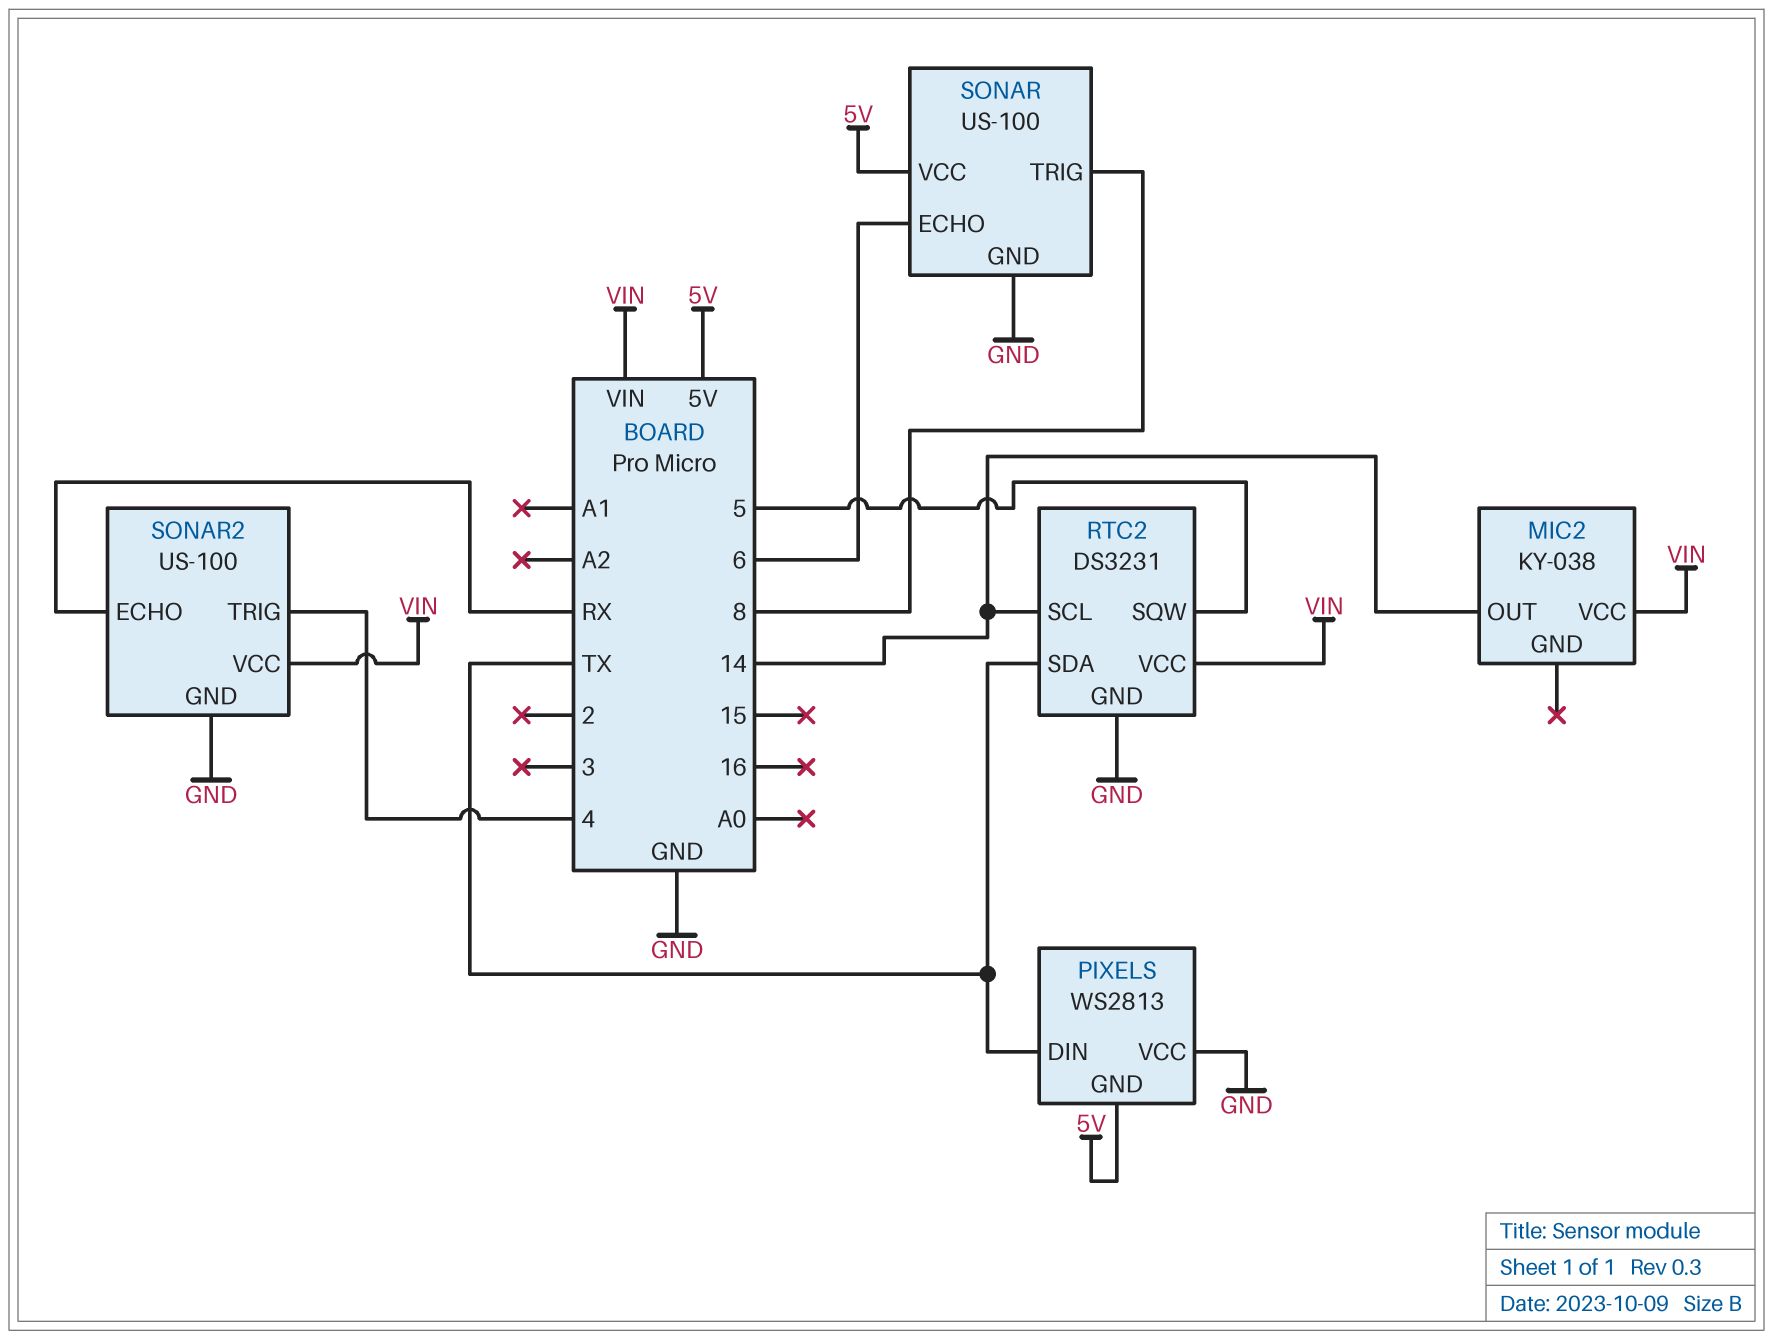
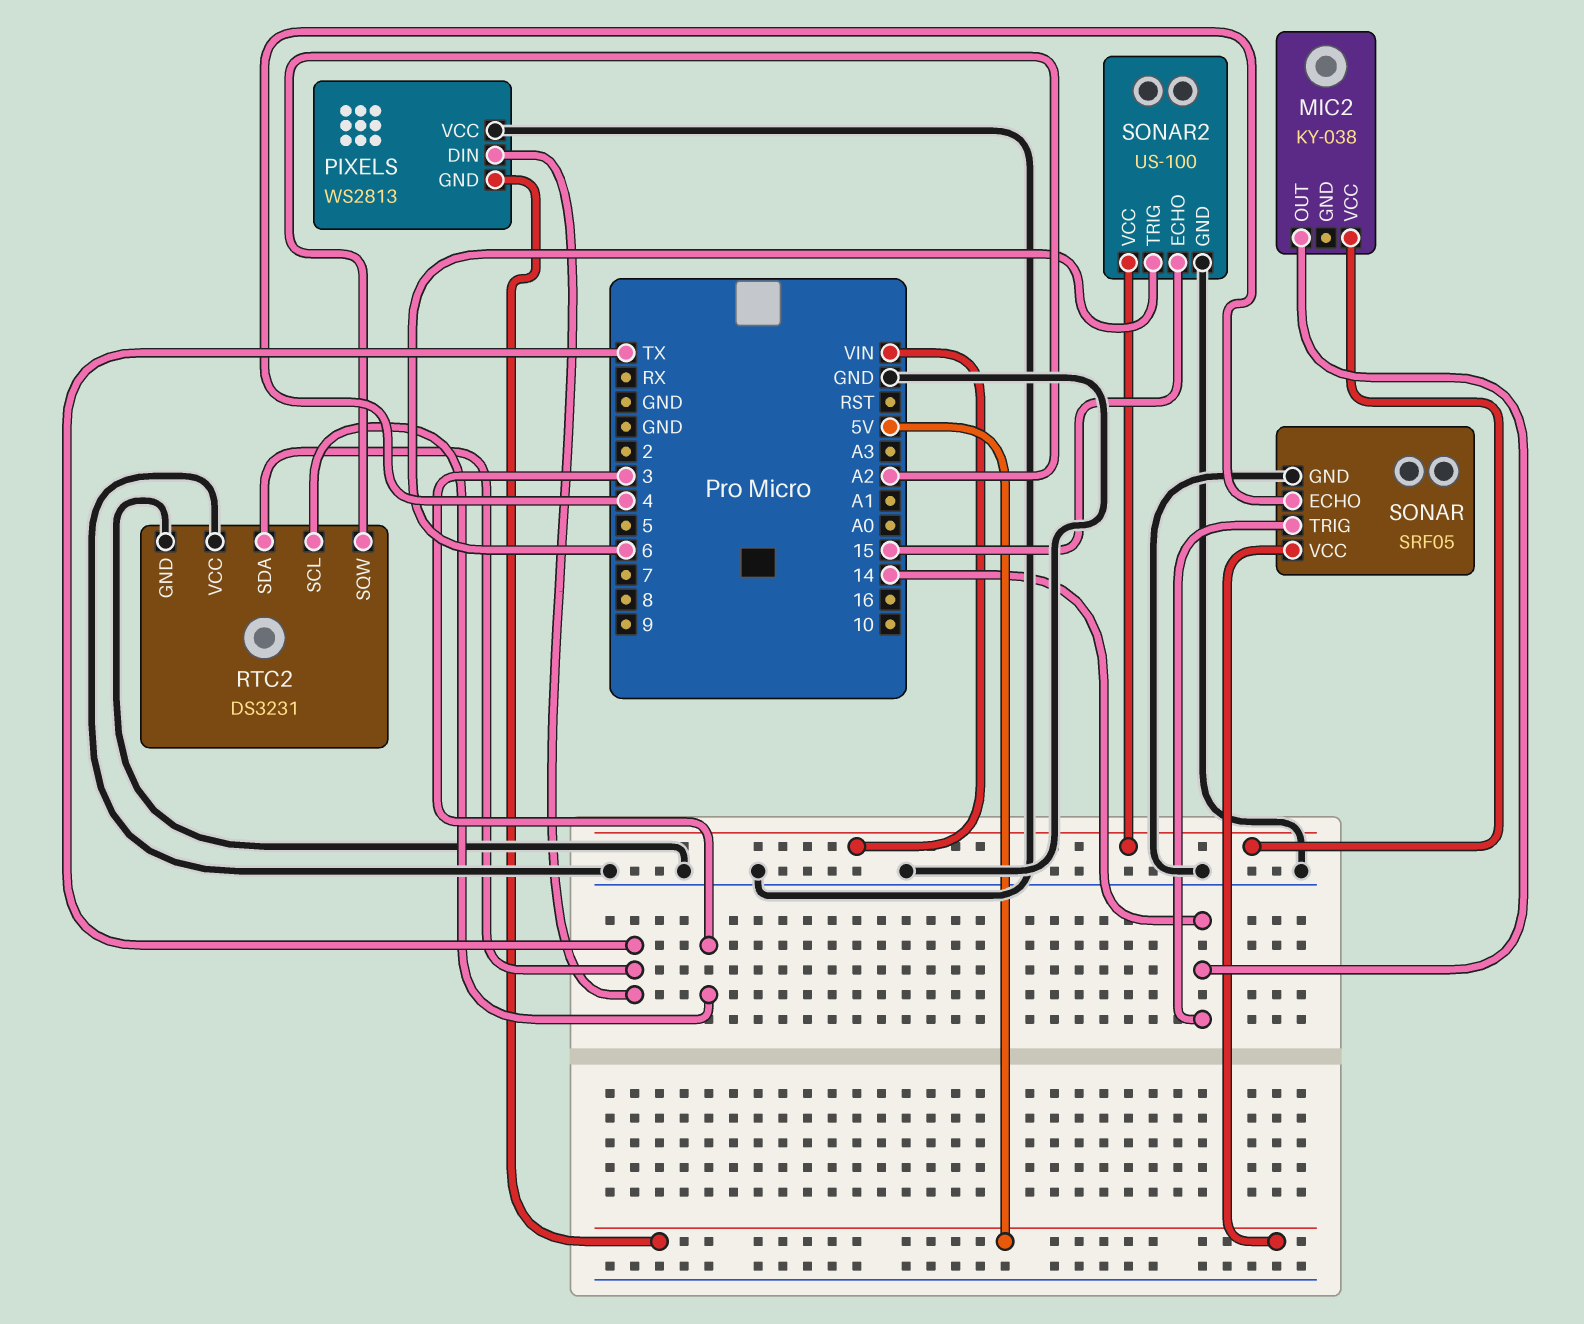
RTC2 pin SCL: 14 -> 3
RTC2 pin SQW: 5 -> A2
RTC2 pin VCC: VIN -> GND
SONAR: US-100 -> SRF05
SONAR pin ECHO: 6 -> 4
SONAR pin TRIG: 8 -> 14
SONAR2 pin ECHO: RX -> 15
SONAR2 pin TRIG: 4 -> 6

